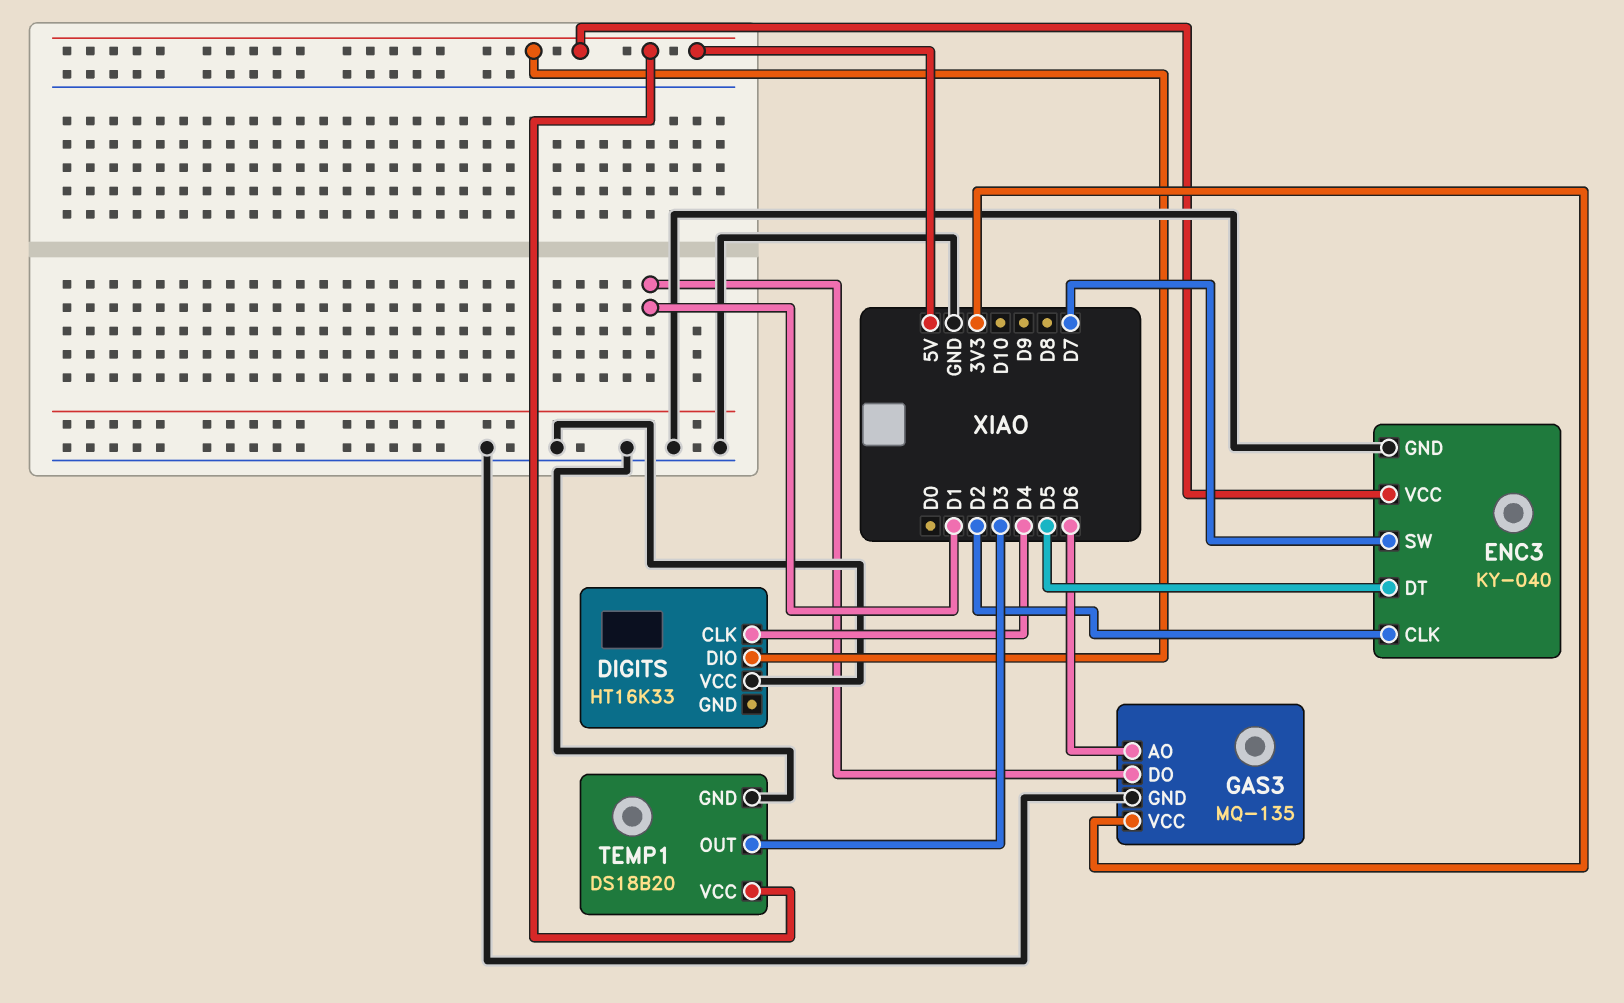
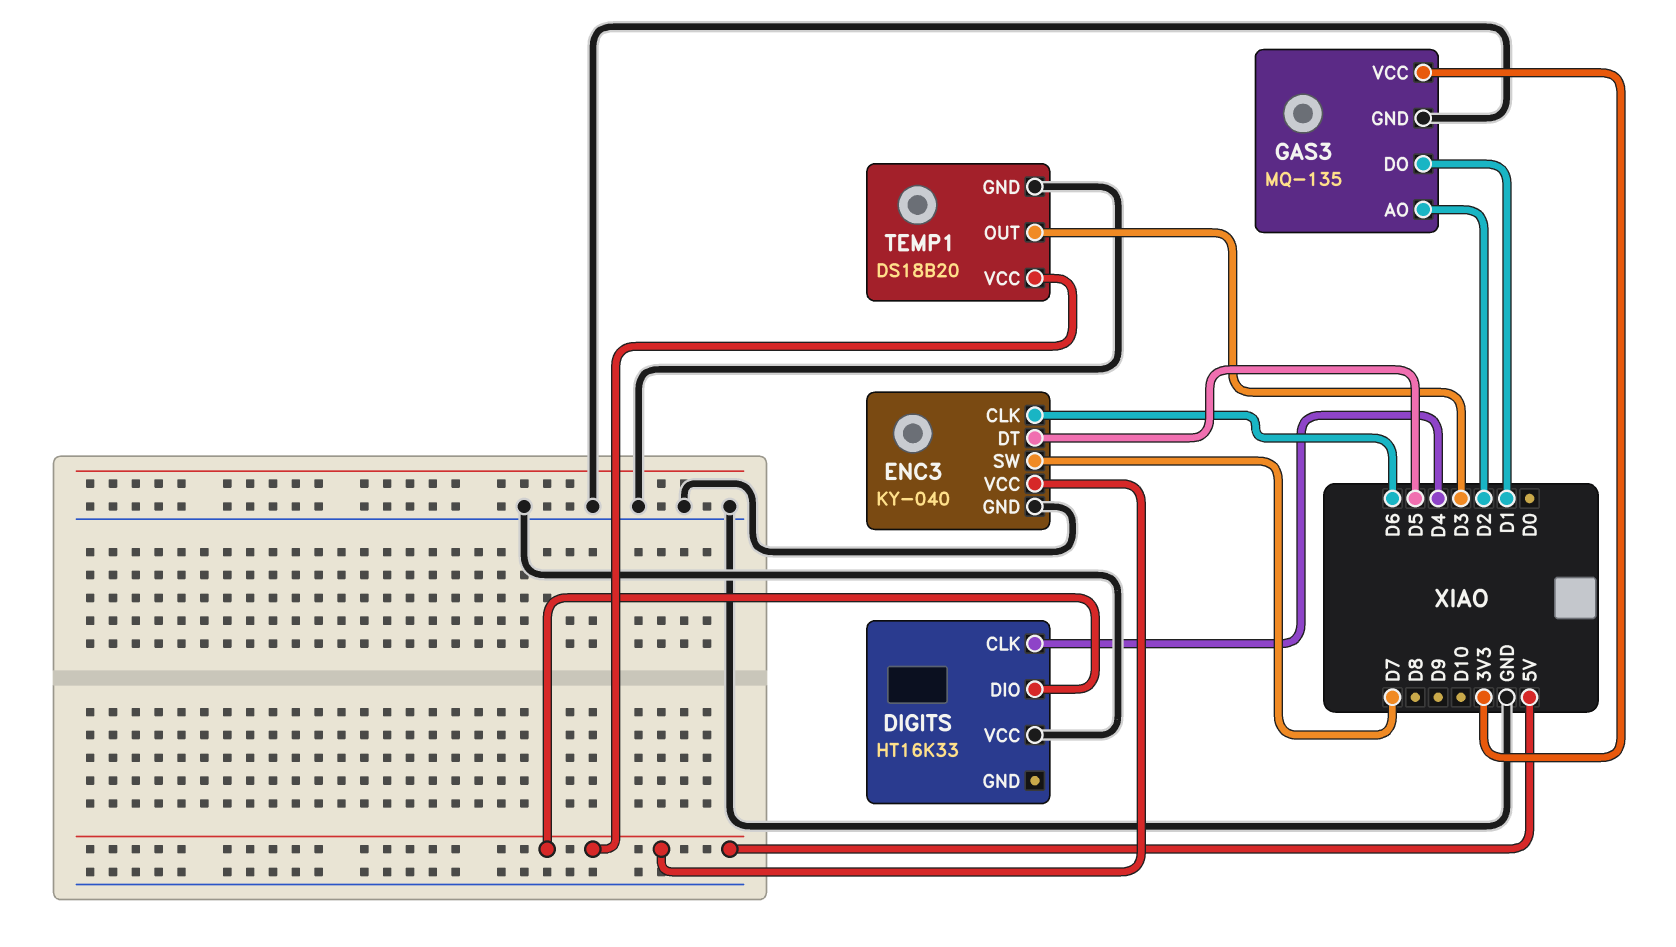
ENC3 pin CLK: D2 -> D6
GAS3 pin AO: D6 -> D2

